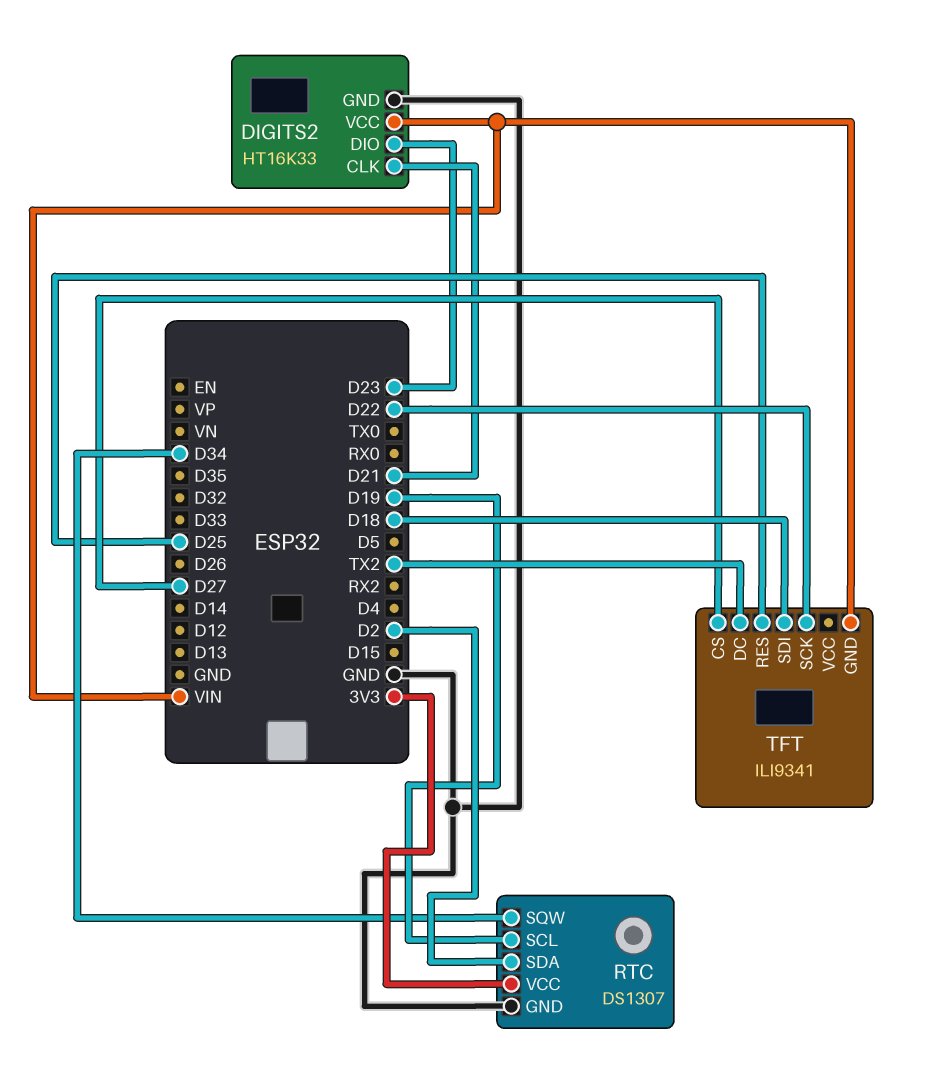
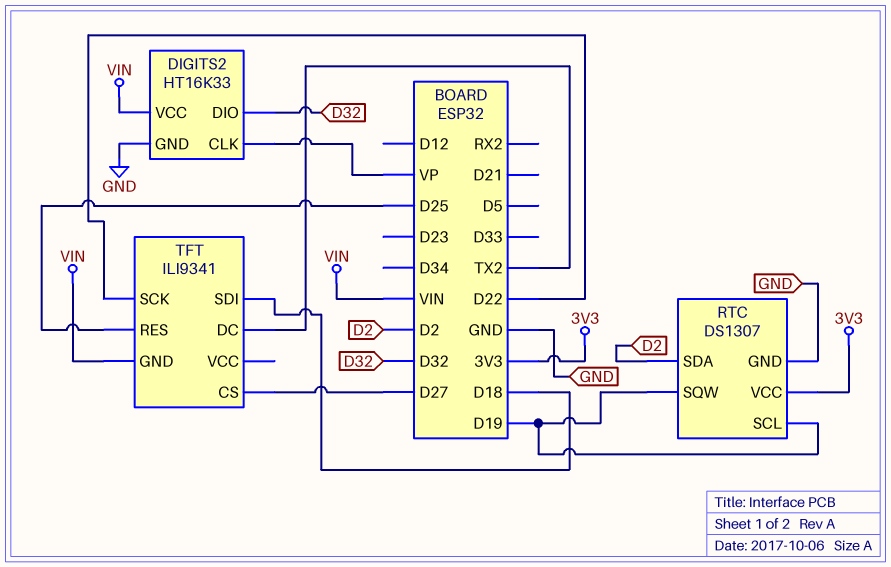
DIGITS2 pin CLK: D21 -> VP
DIGITS2 pin DIO: D23 -> D32
RTC pin SQW: D34 -> D19

